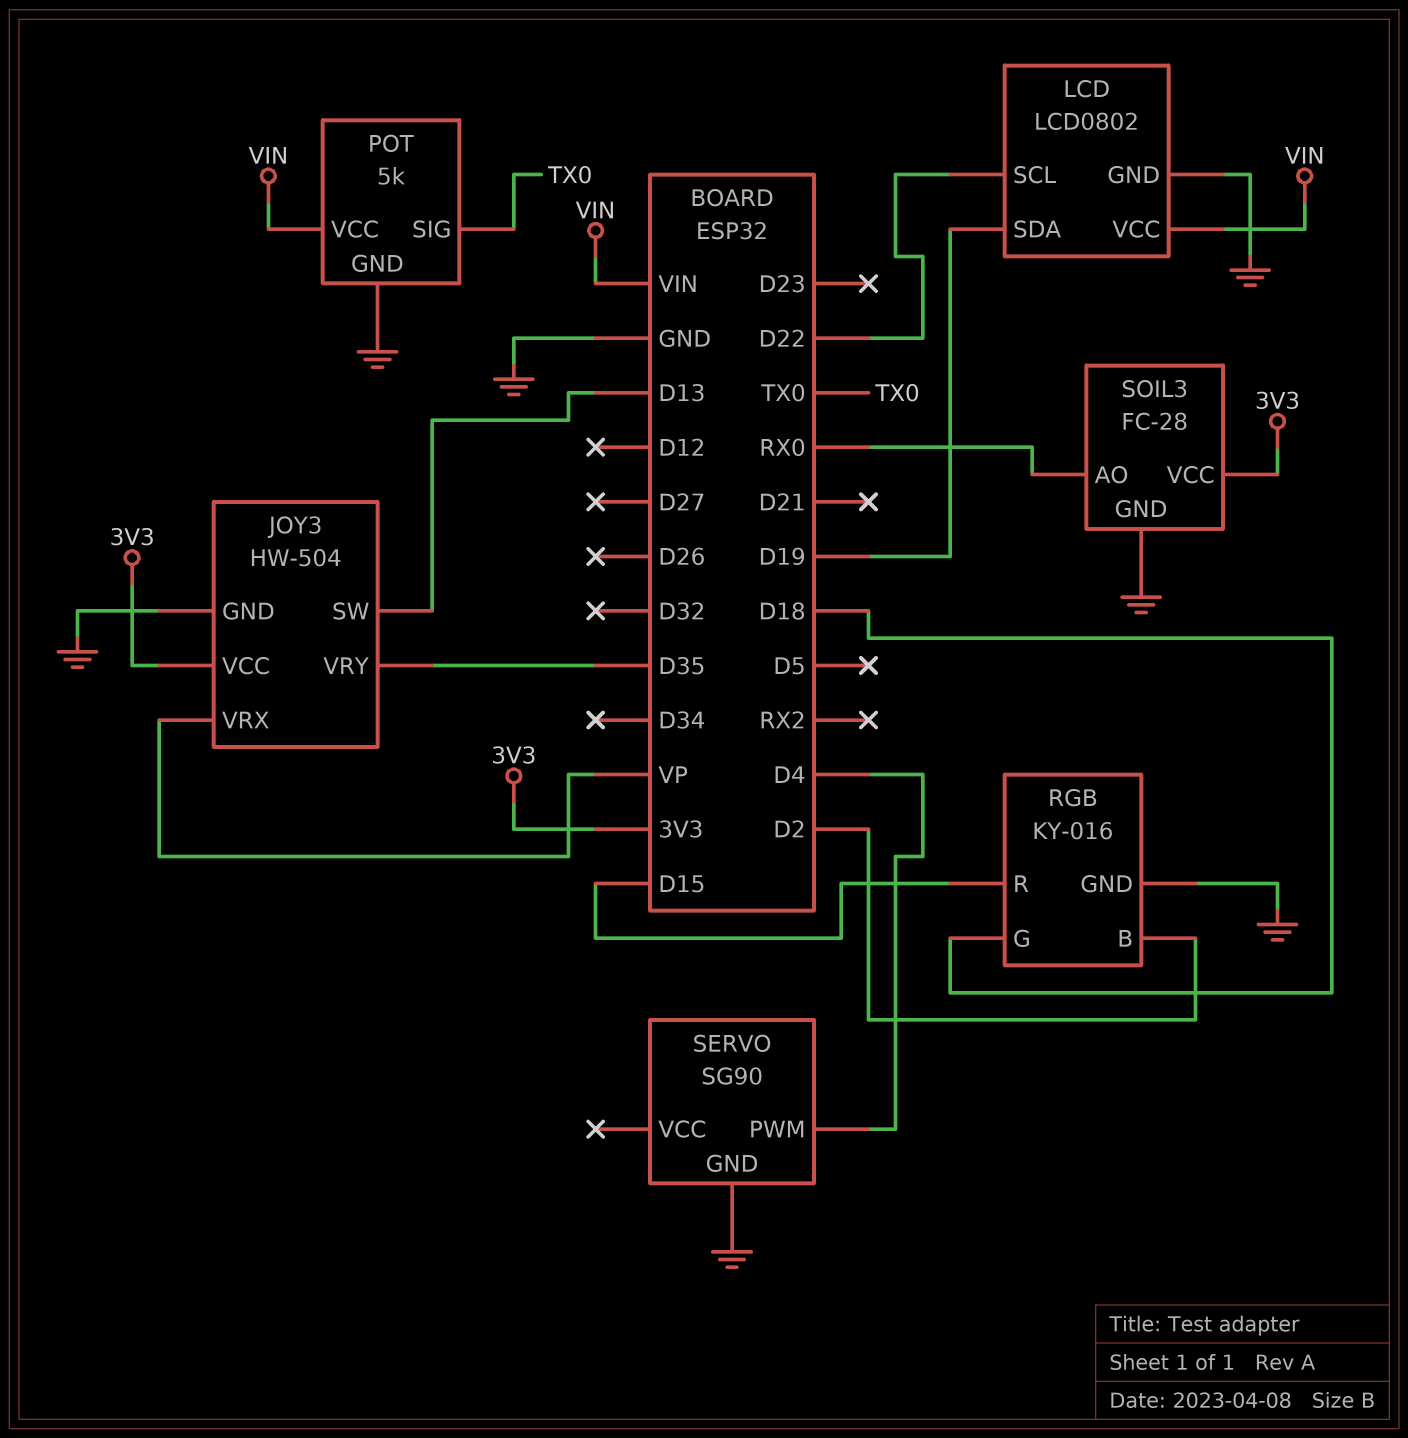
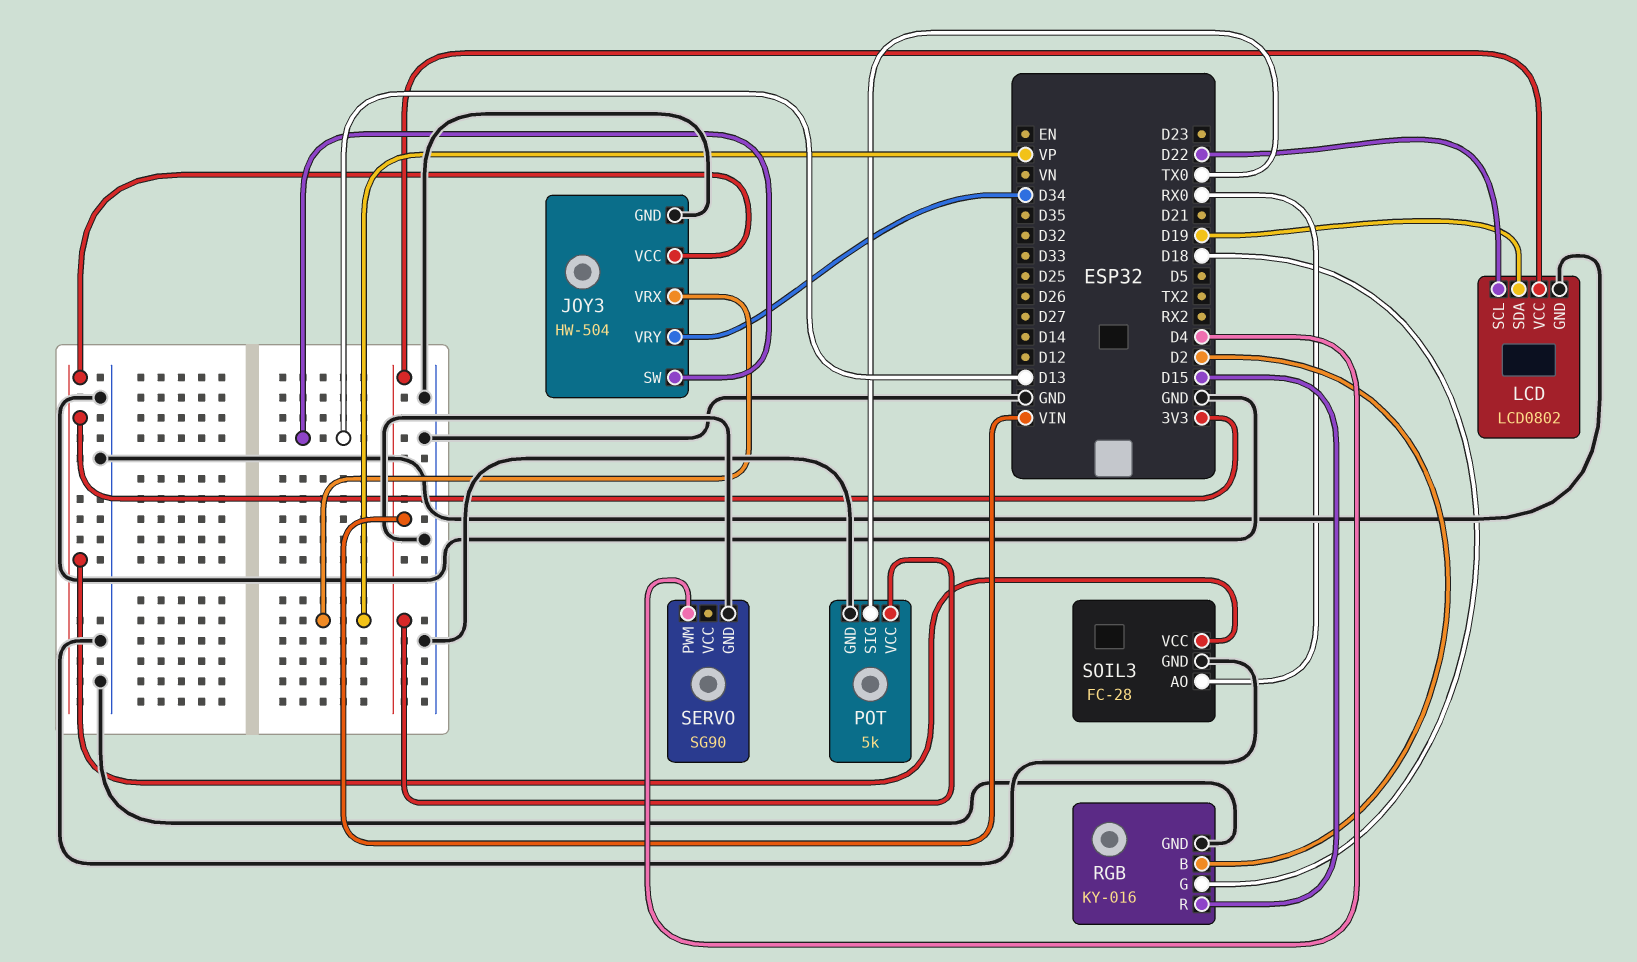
JOY3 pin VRY: D35 -> D34

